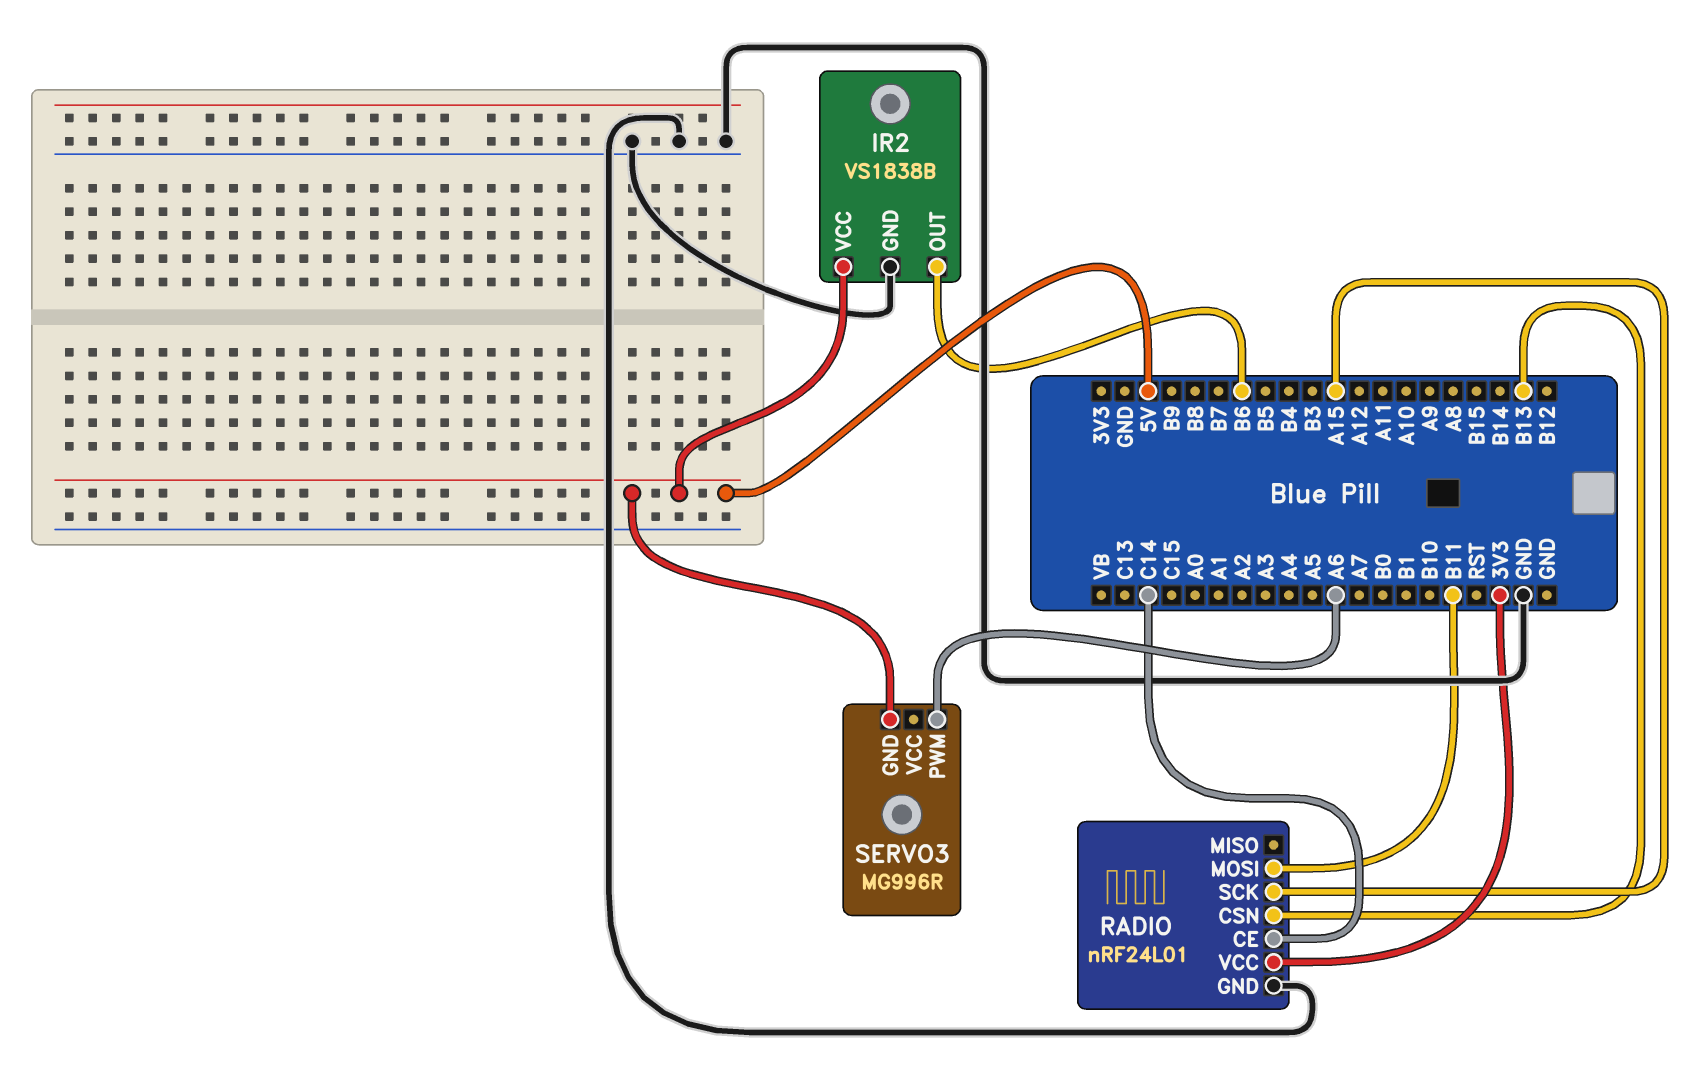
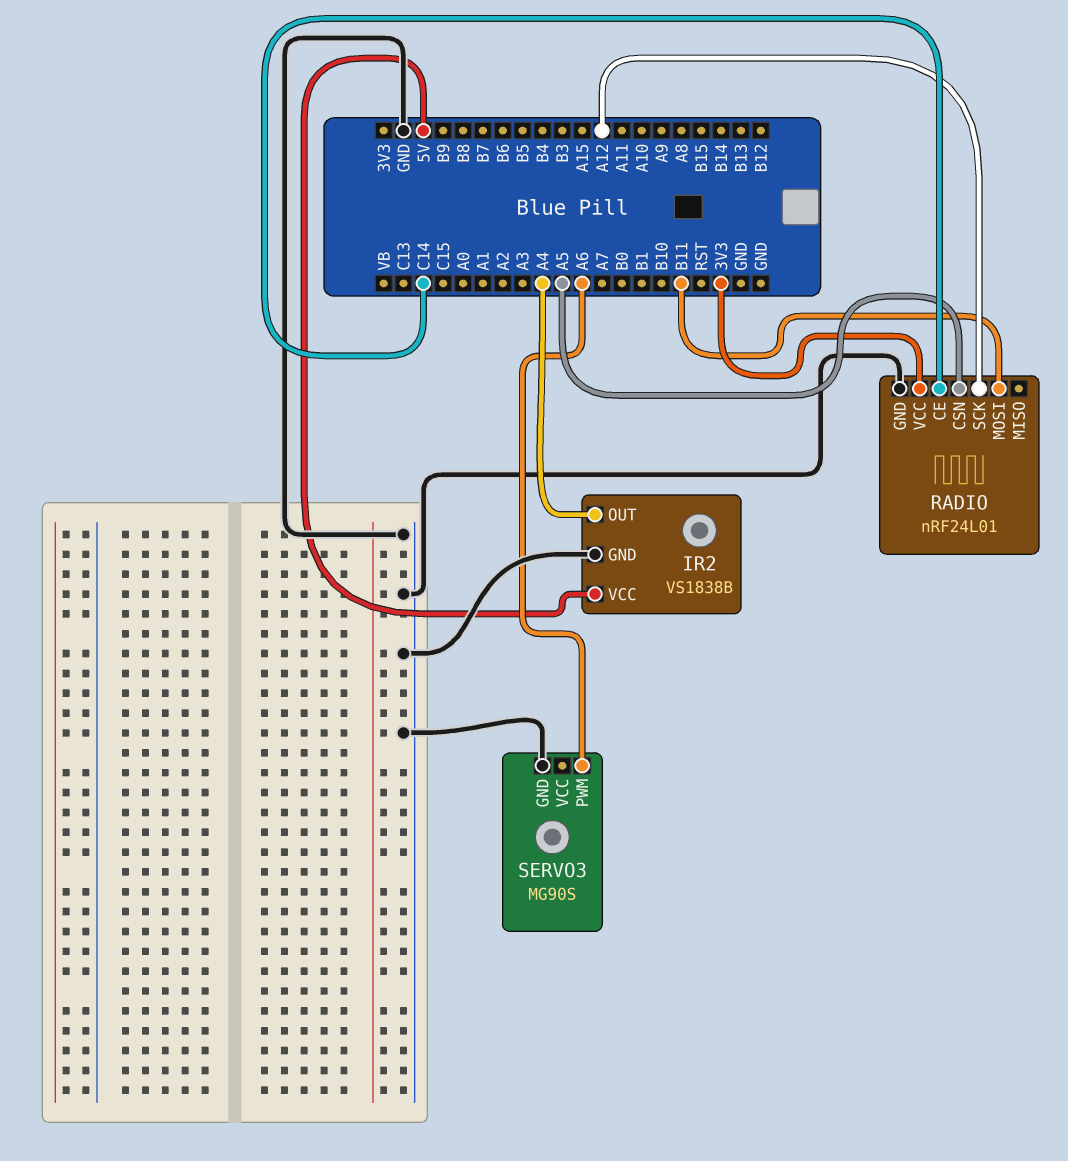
IR2 pin OUT: B6 -> A4
RADIO pin CSN: B13 -> A5
RADIO pin SCK: A15 -> A12
SERVO3: MG996R -> MG90S
SERVO3 pin GND: 5V -> GND

